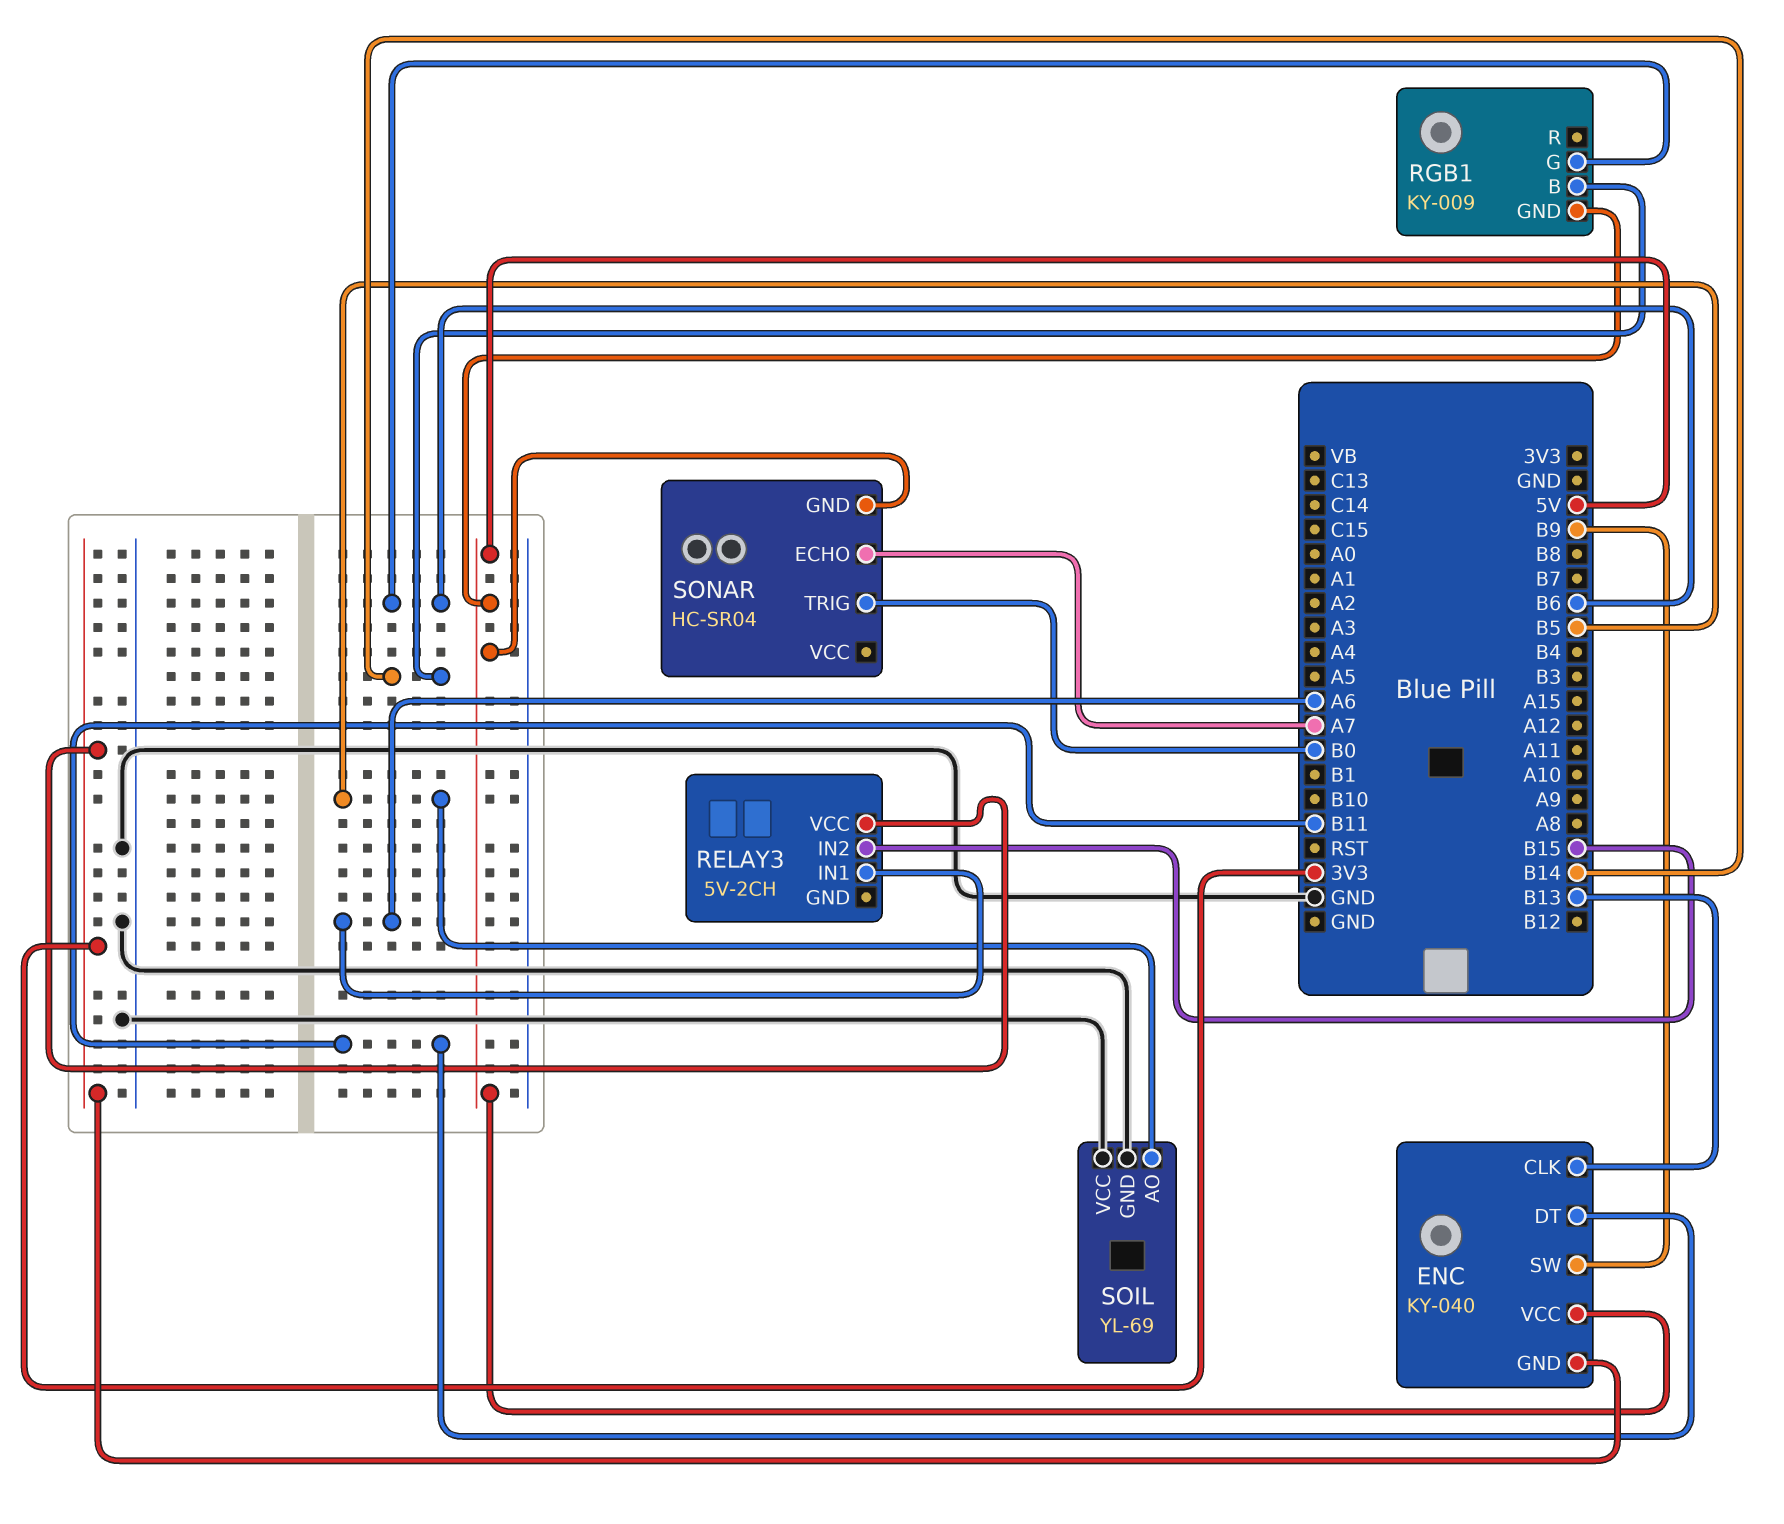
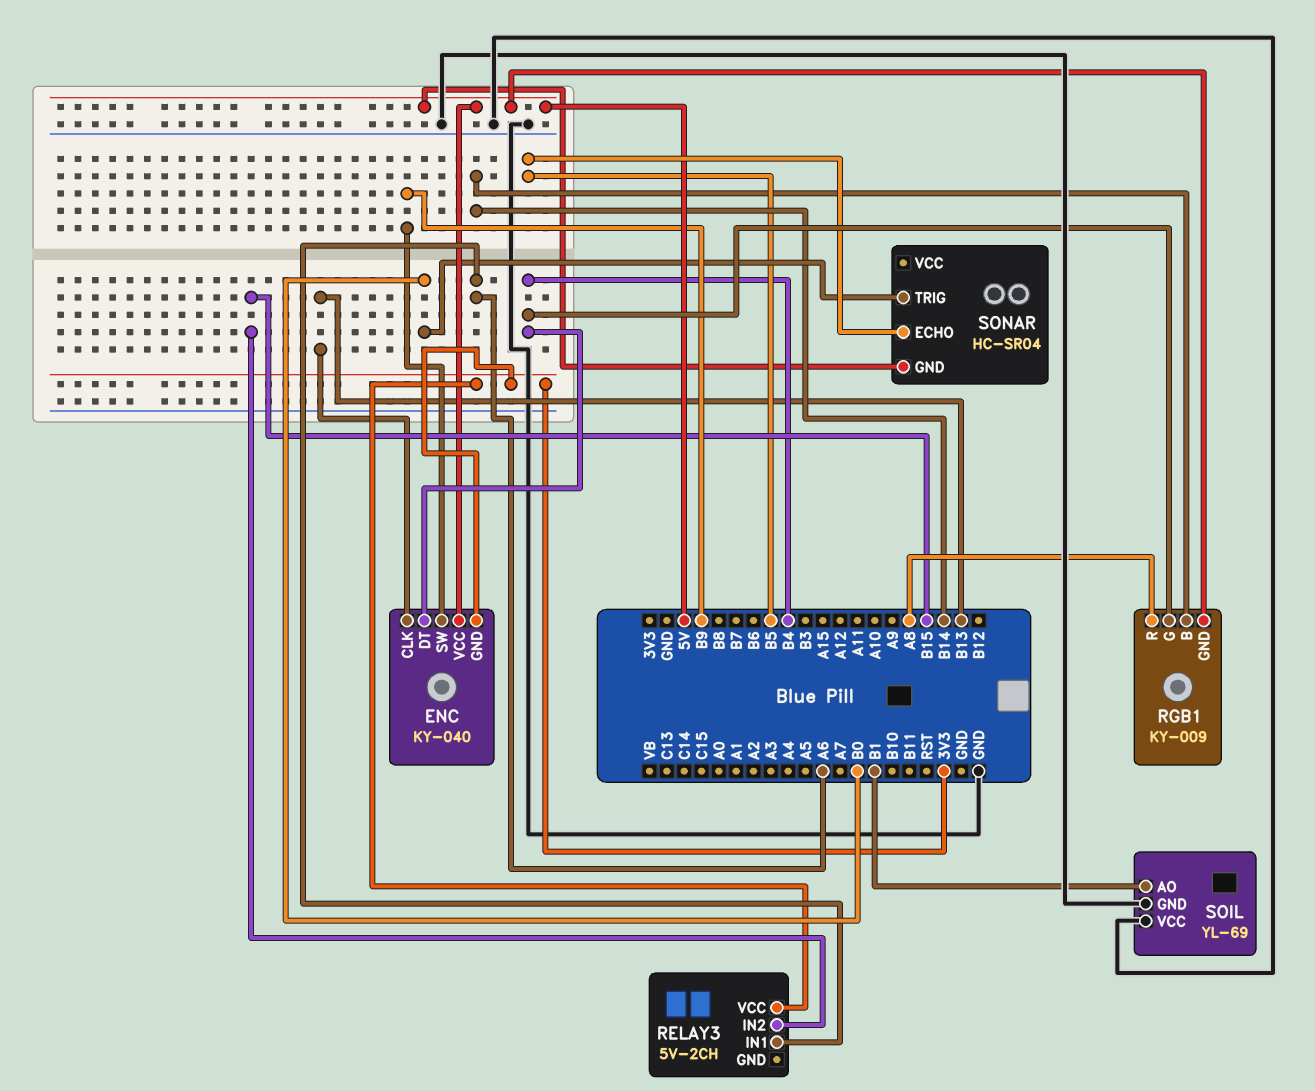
ENC pin DT: B11 -> B4
RGB1 pin G: B6 -> B4
RGB1 pin R: none -> A8
SOIL pin AO: B5 -> B1
SONAR pin ECHO: A7 -> B5

